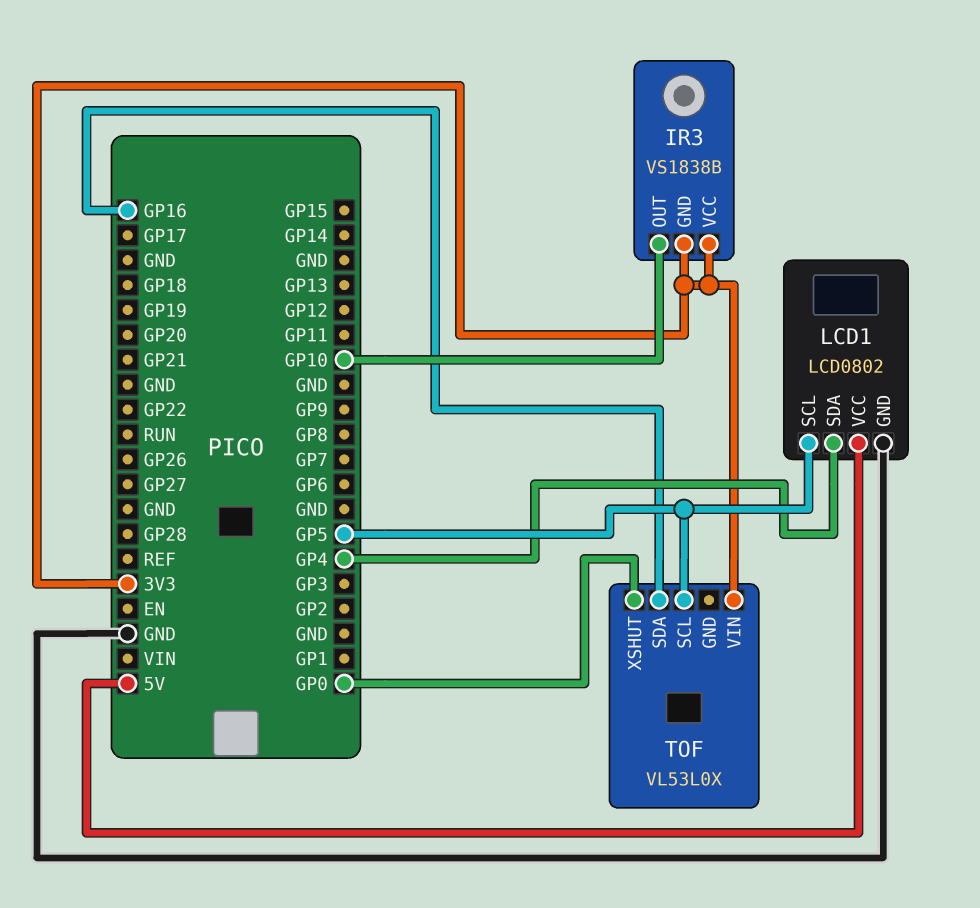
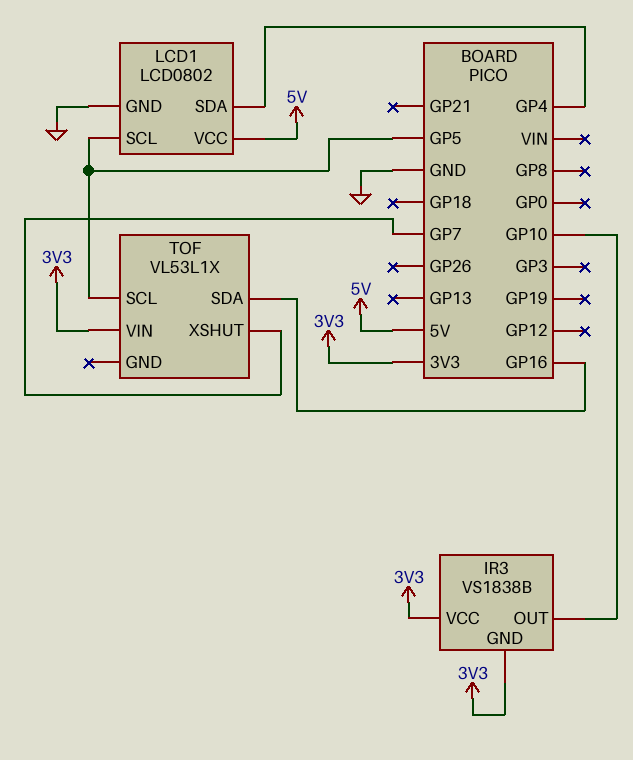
TOF: VL53L0X -> VL53L1X
TOF pin XSHUT: GP0 -> GP7

